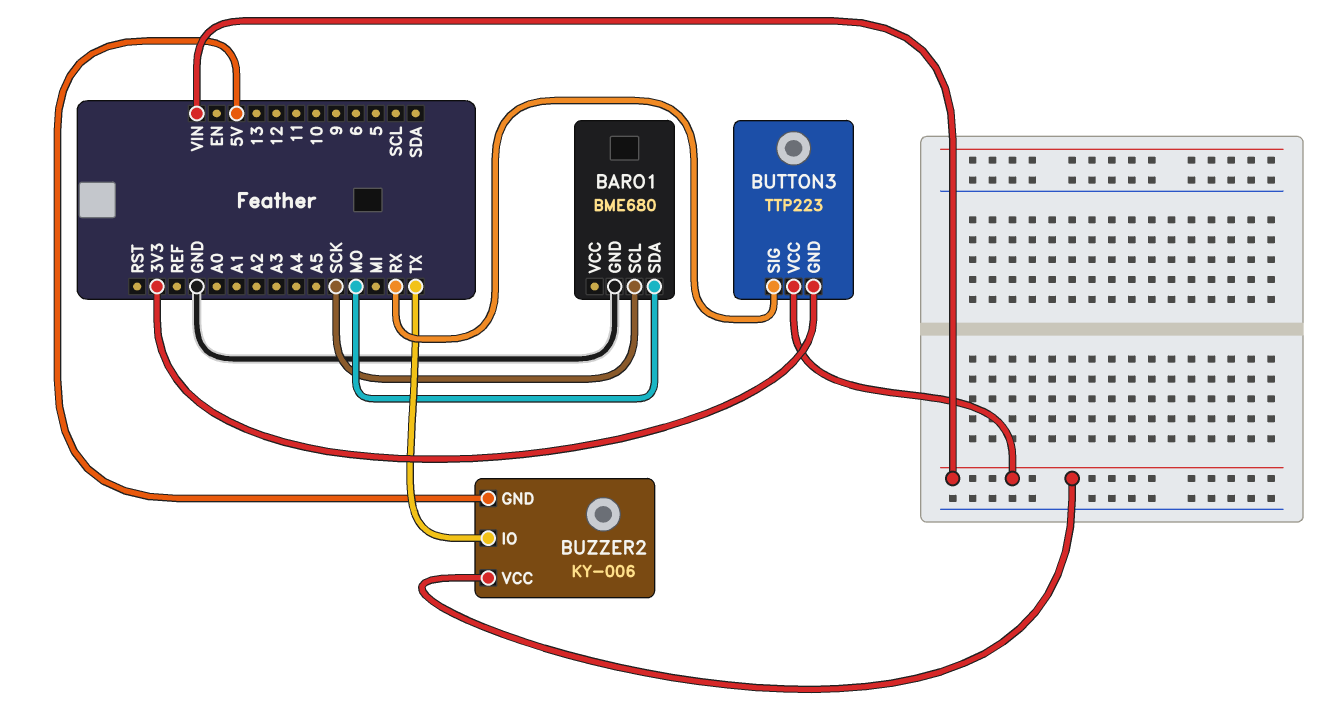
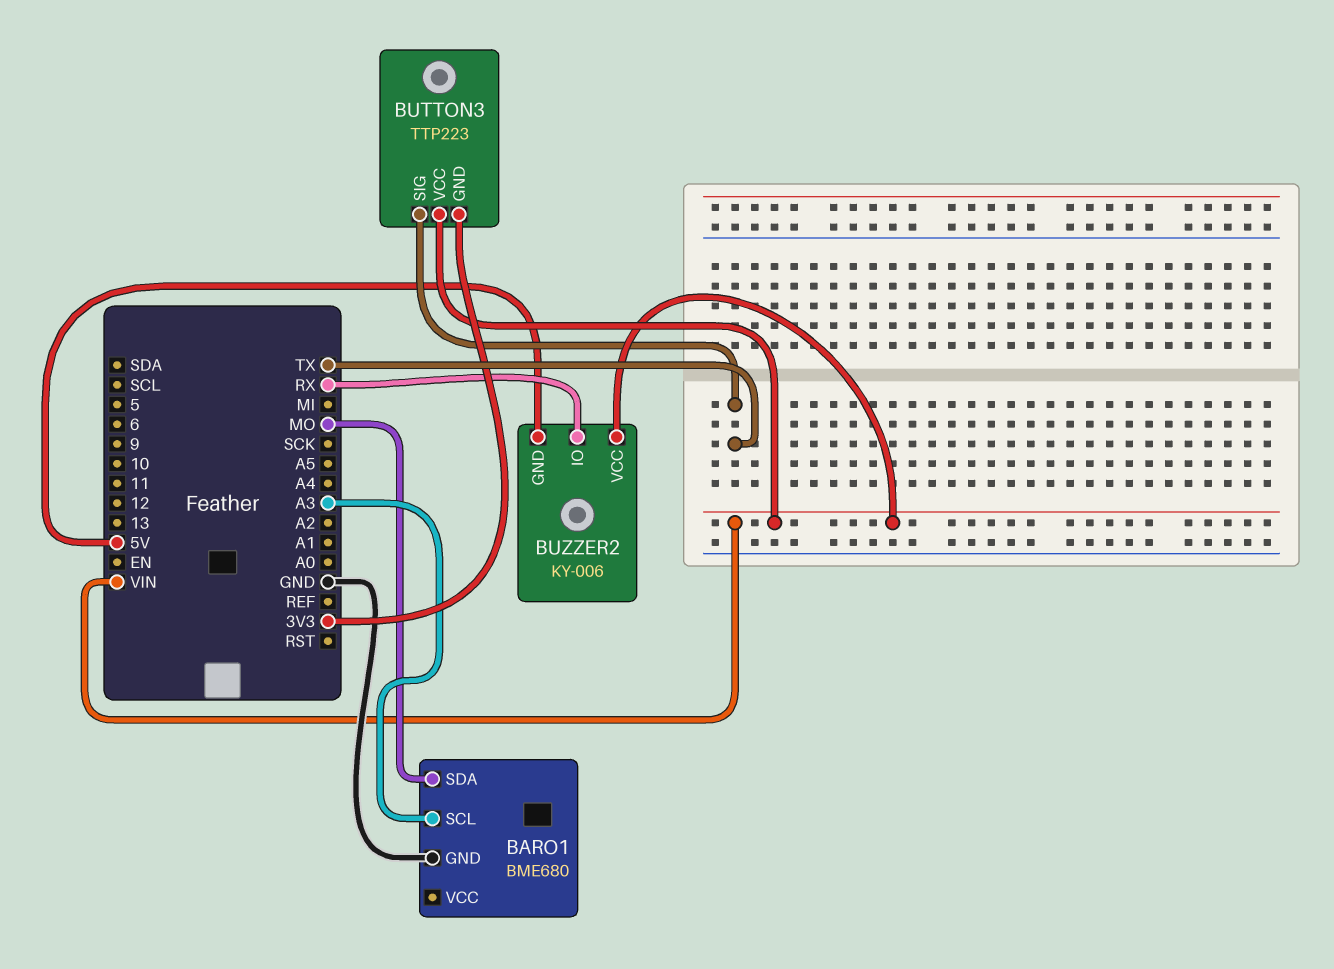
BARO1 pin SCL: SCK -> A3
BUTTON3 pin SIG: RX -> TX
BUZZER2 pin IO: TX -> RX

